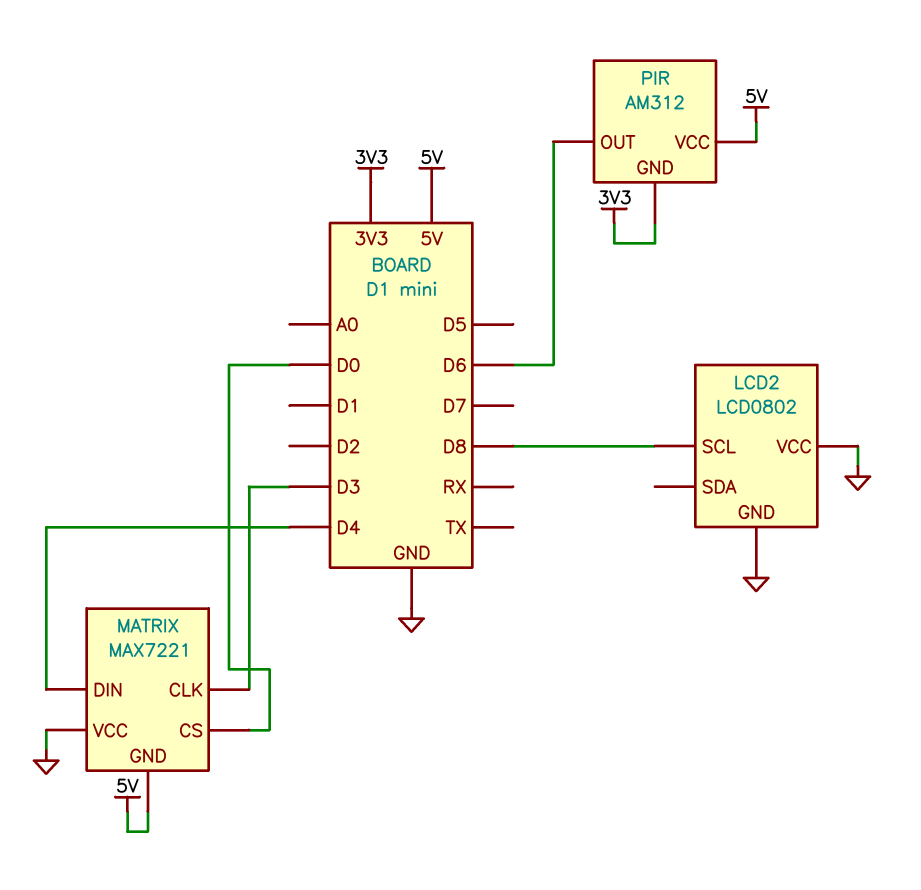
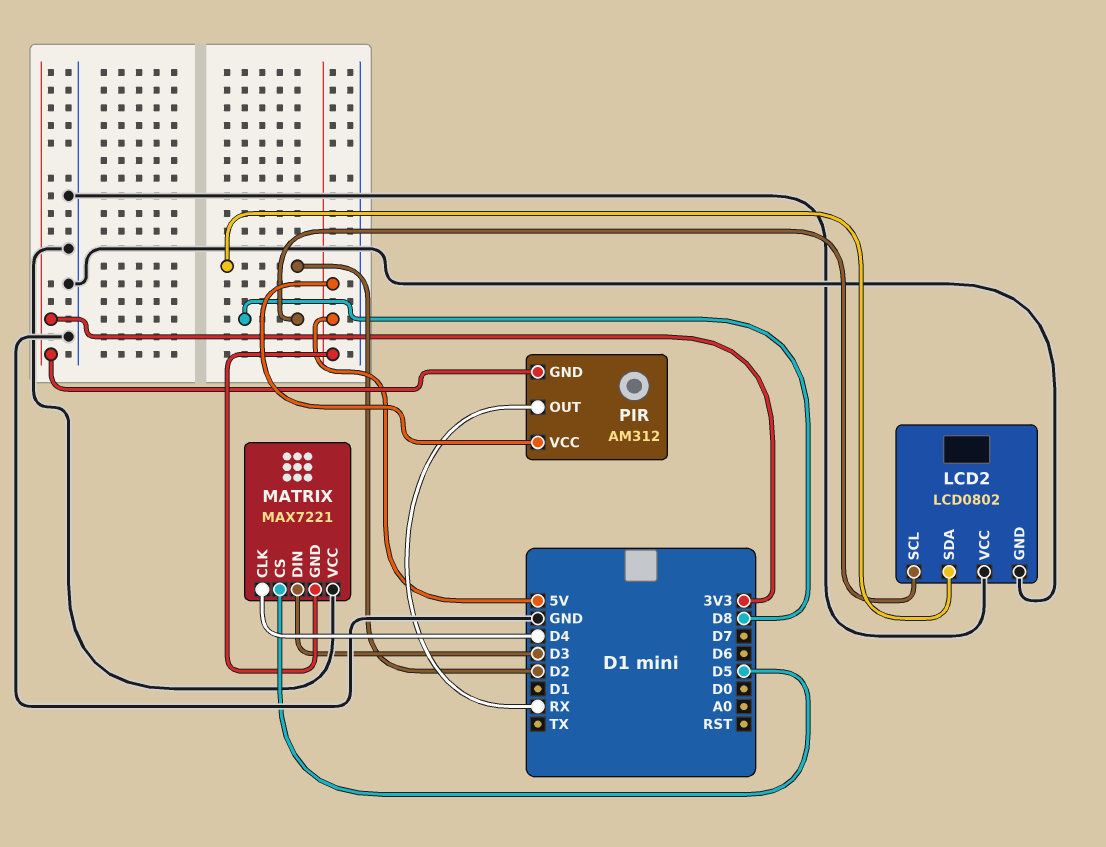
LCD2 pin SDA: none -> D2
MATRIX pin CLK: D3 -> D4
MATRIX pin CS: D0 -> D5
MATRIX pin DIN: D4 -> D3
PIR pin OUT: D6 -> RX

